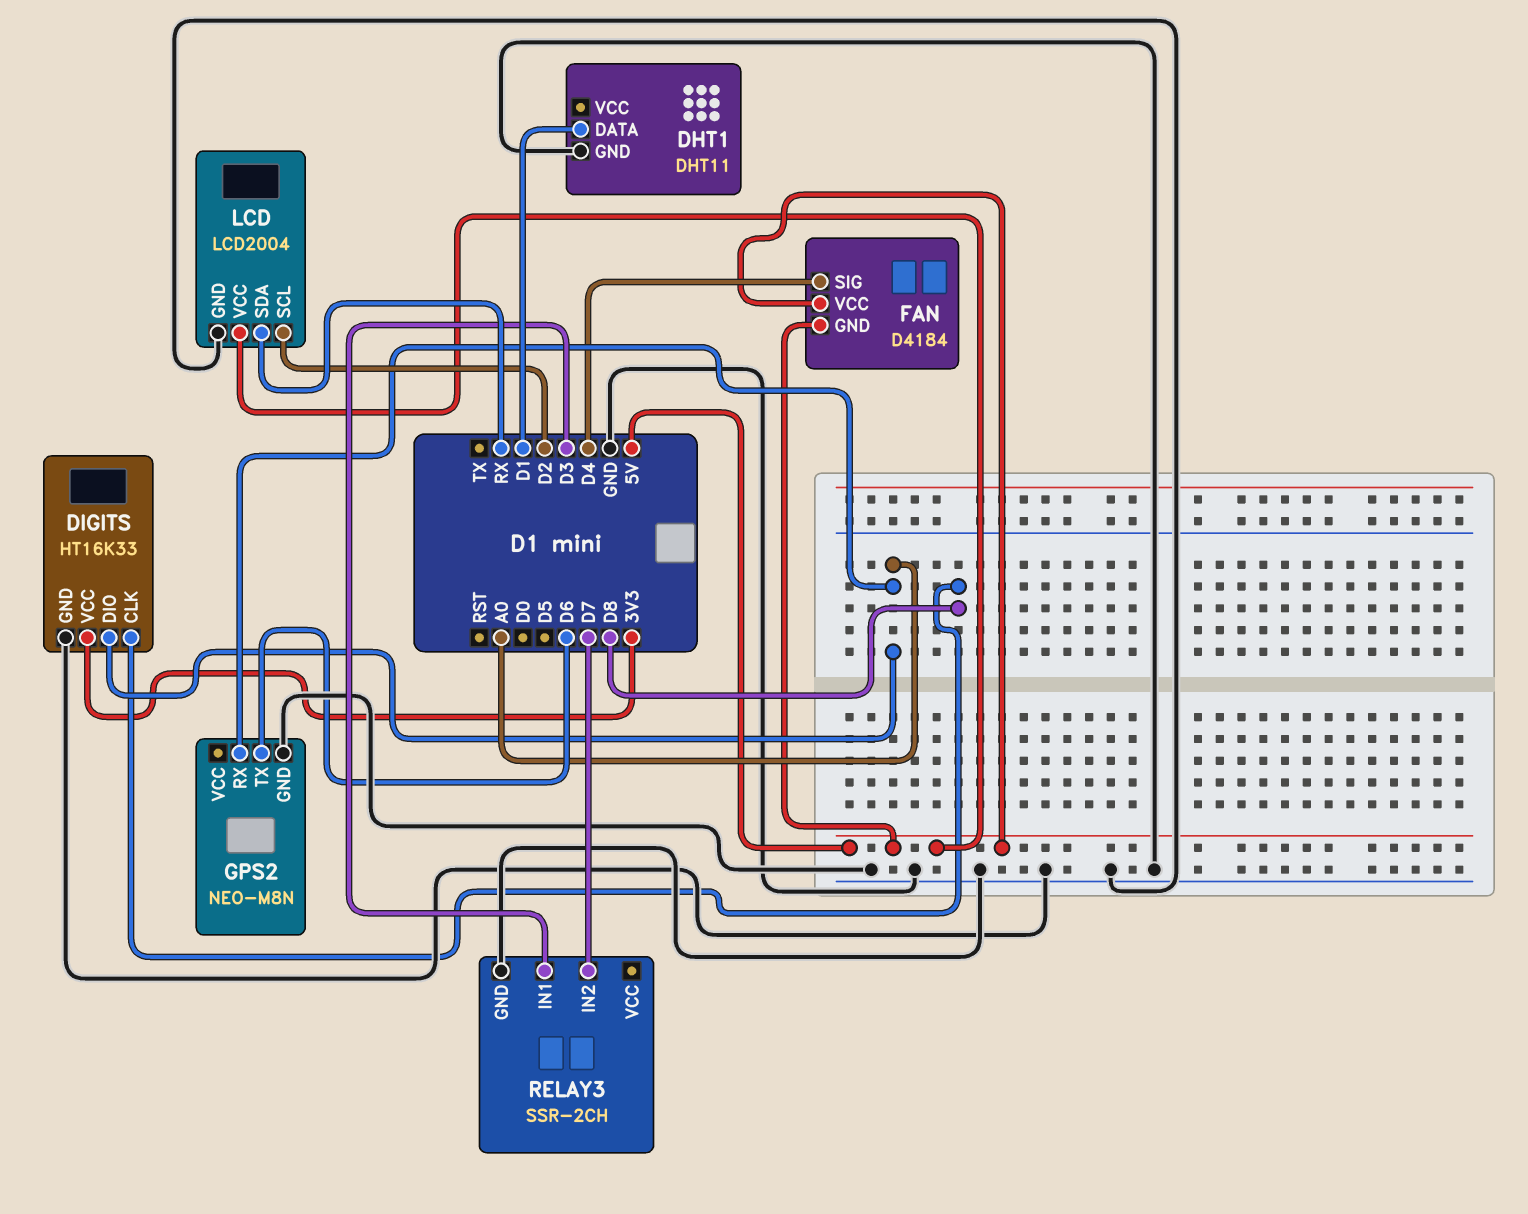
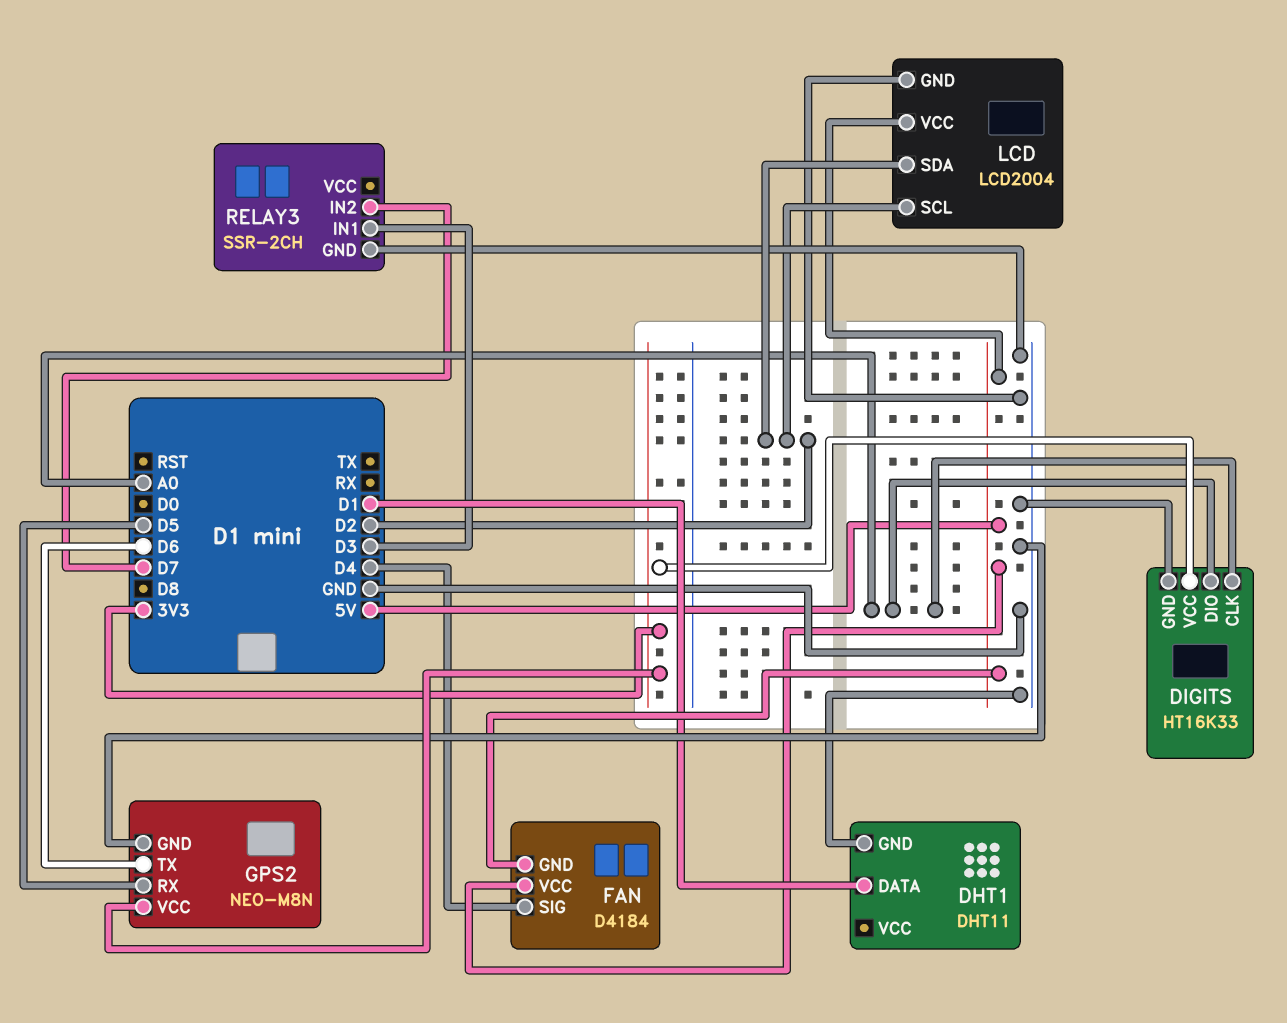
DIGITS pin CLK: D8 -> A0
GPS2 pin RX: A0 -> D5
GPS2 pin VCC: none -> 3V3
LCD pin SDA: RX -> D2

